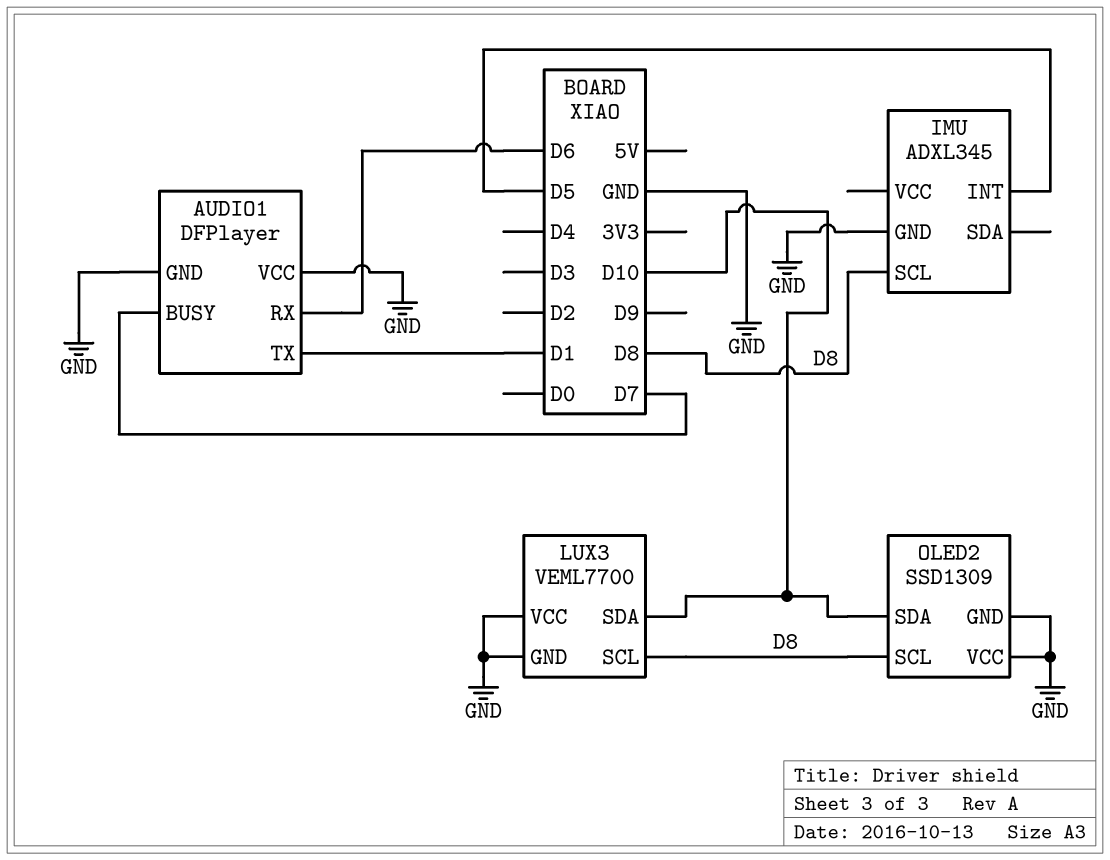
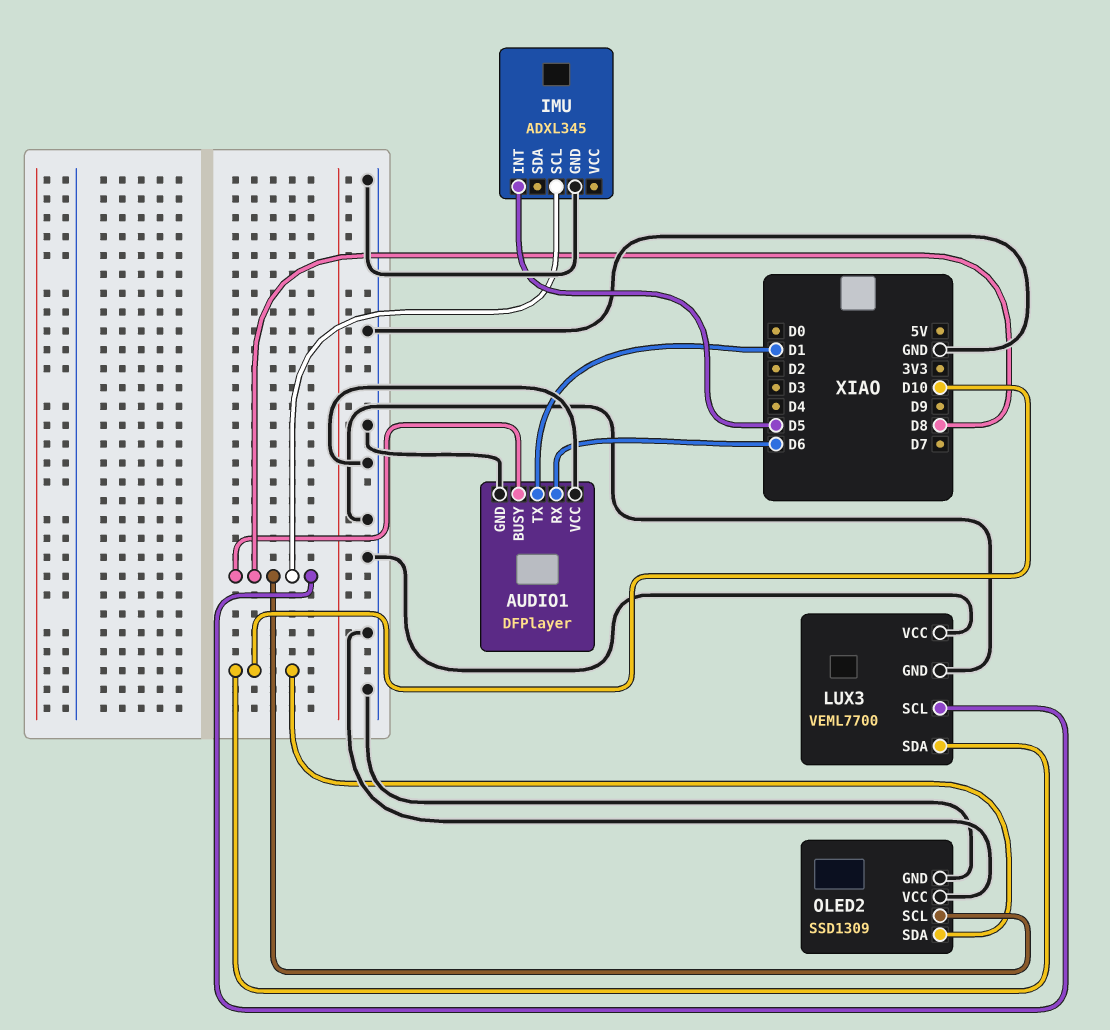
AUDIO1 pin BUSY: D7 -> D8

